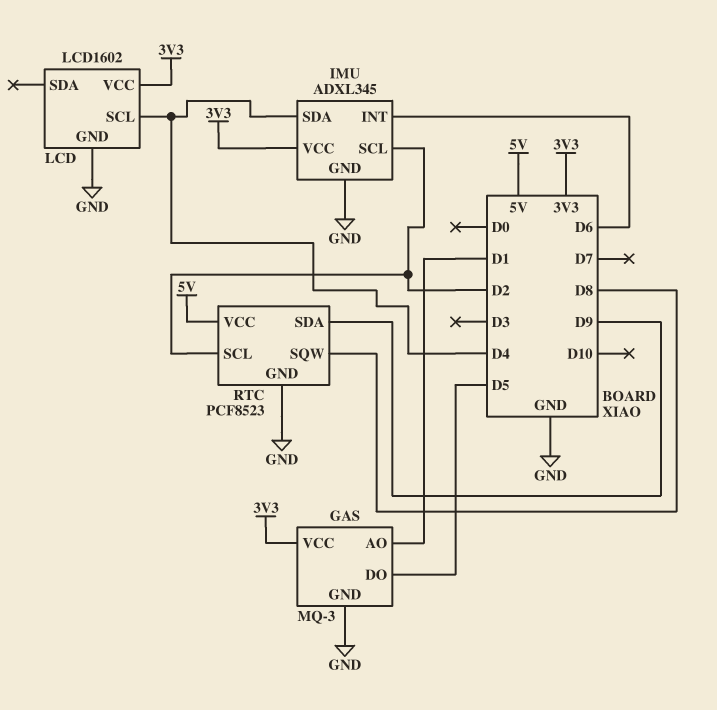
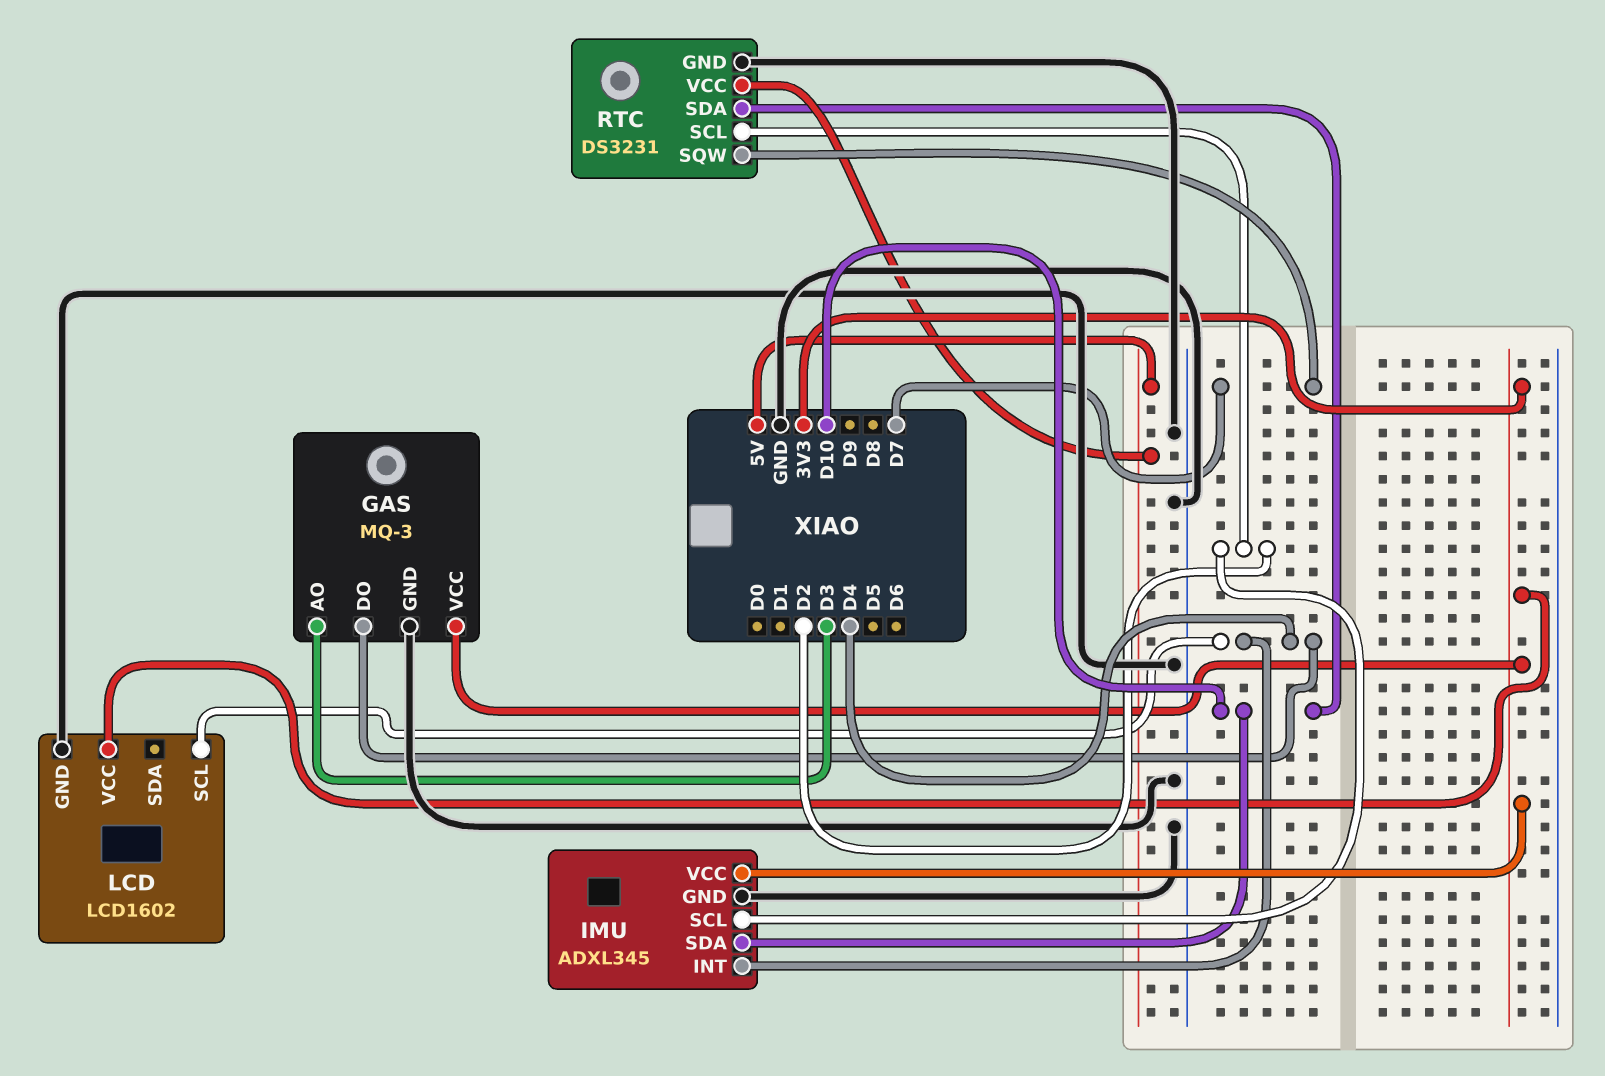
GAS pin AO: D1 -> D3
GAS pin DO: D5 -> D4
IMU pin INT: D6 -> D4
IMU pin SDA: D4 -> D10
RTC: PCF8523 -> DS3231
RTC pin SDA: D9 -> D10
RTC pin SQW: D8 -> D7

